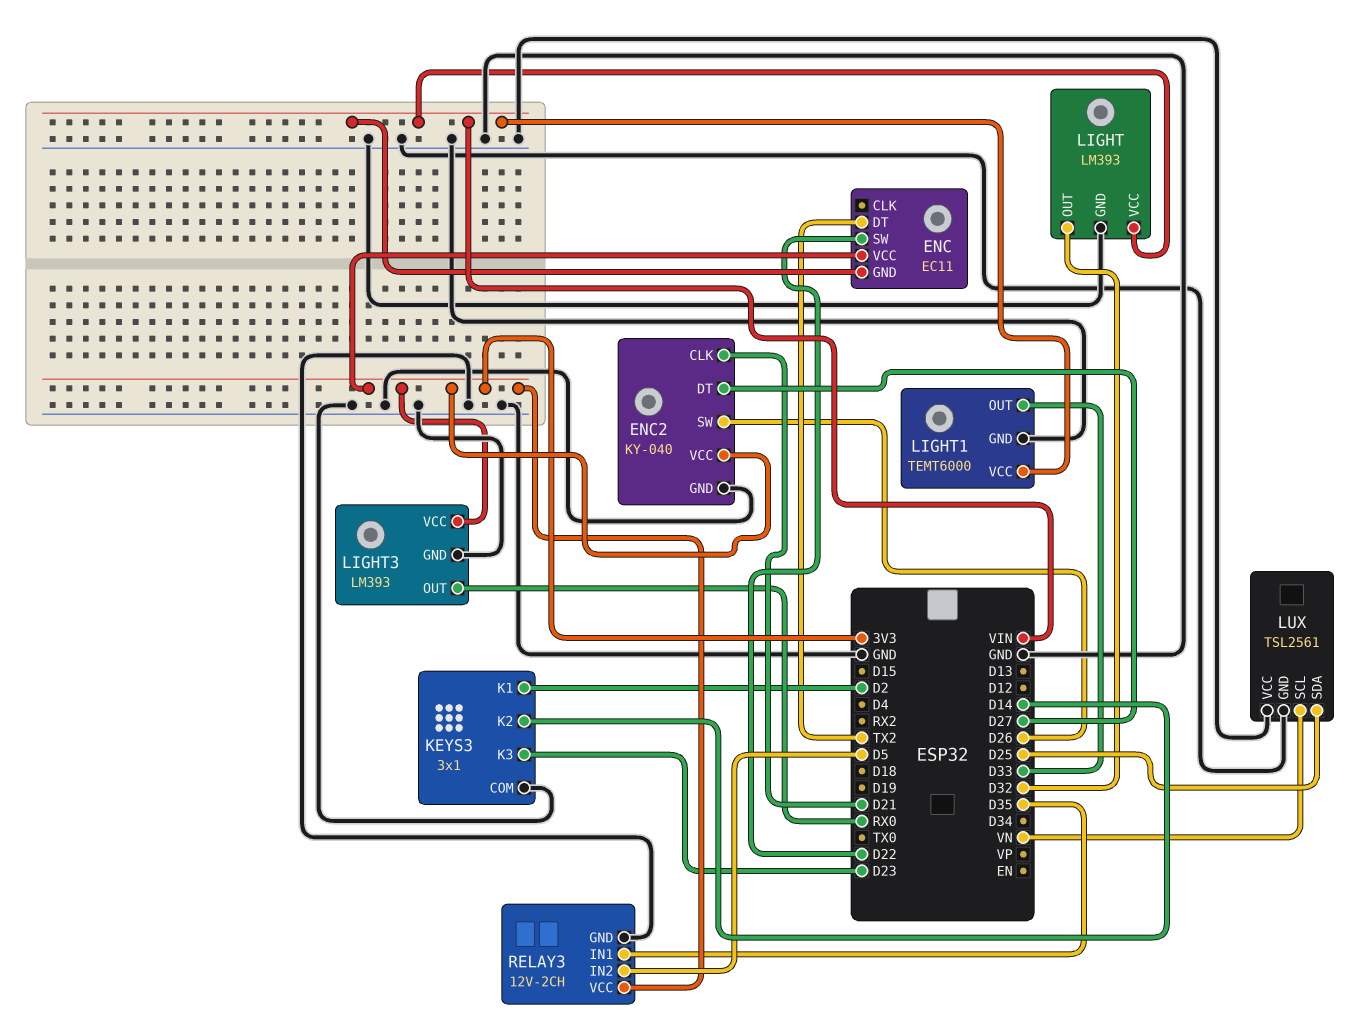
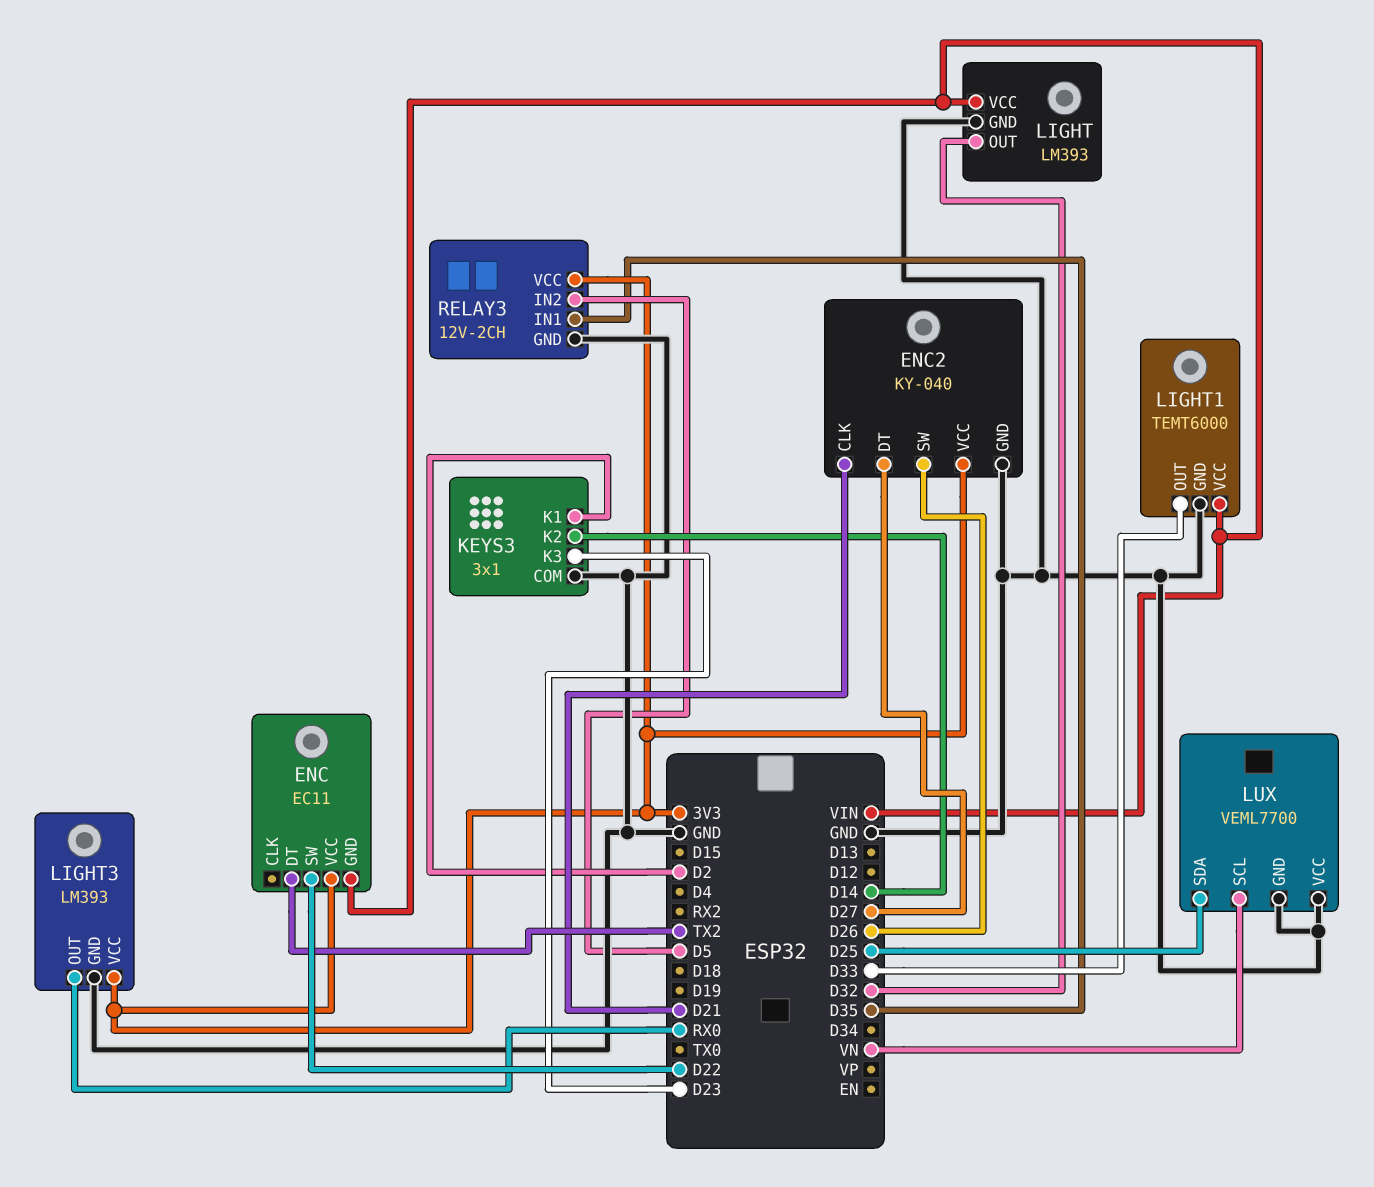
LUX: TSL2561 -> VEML7700

